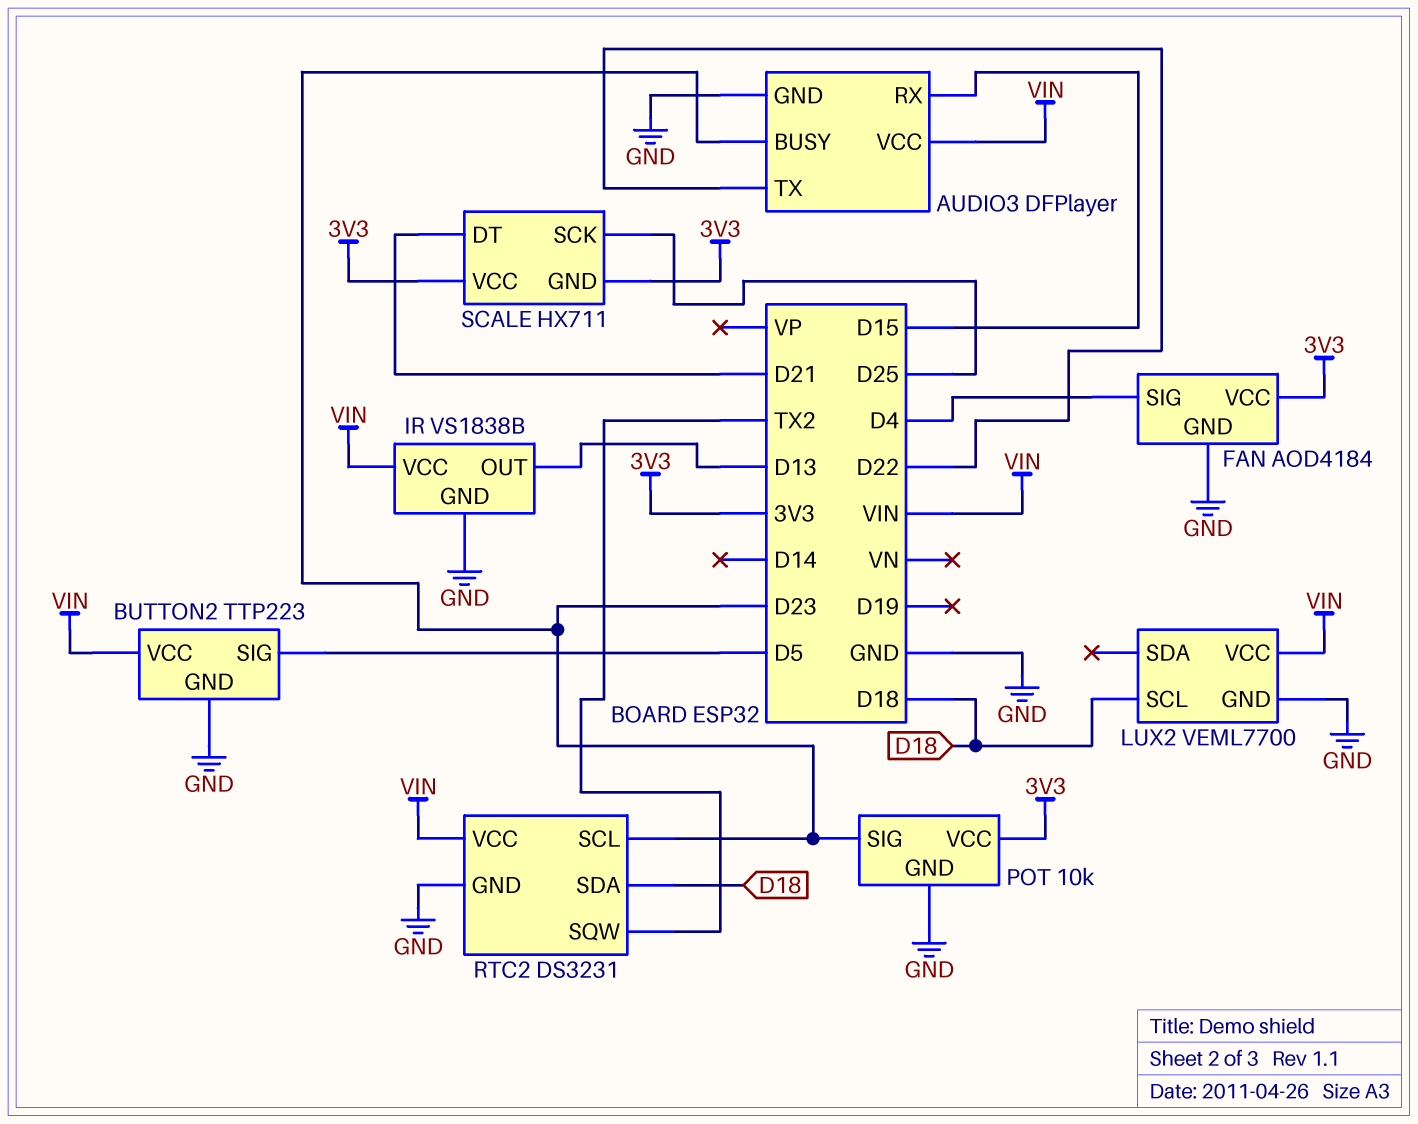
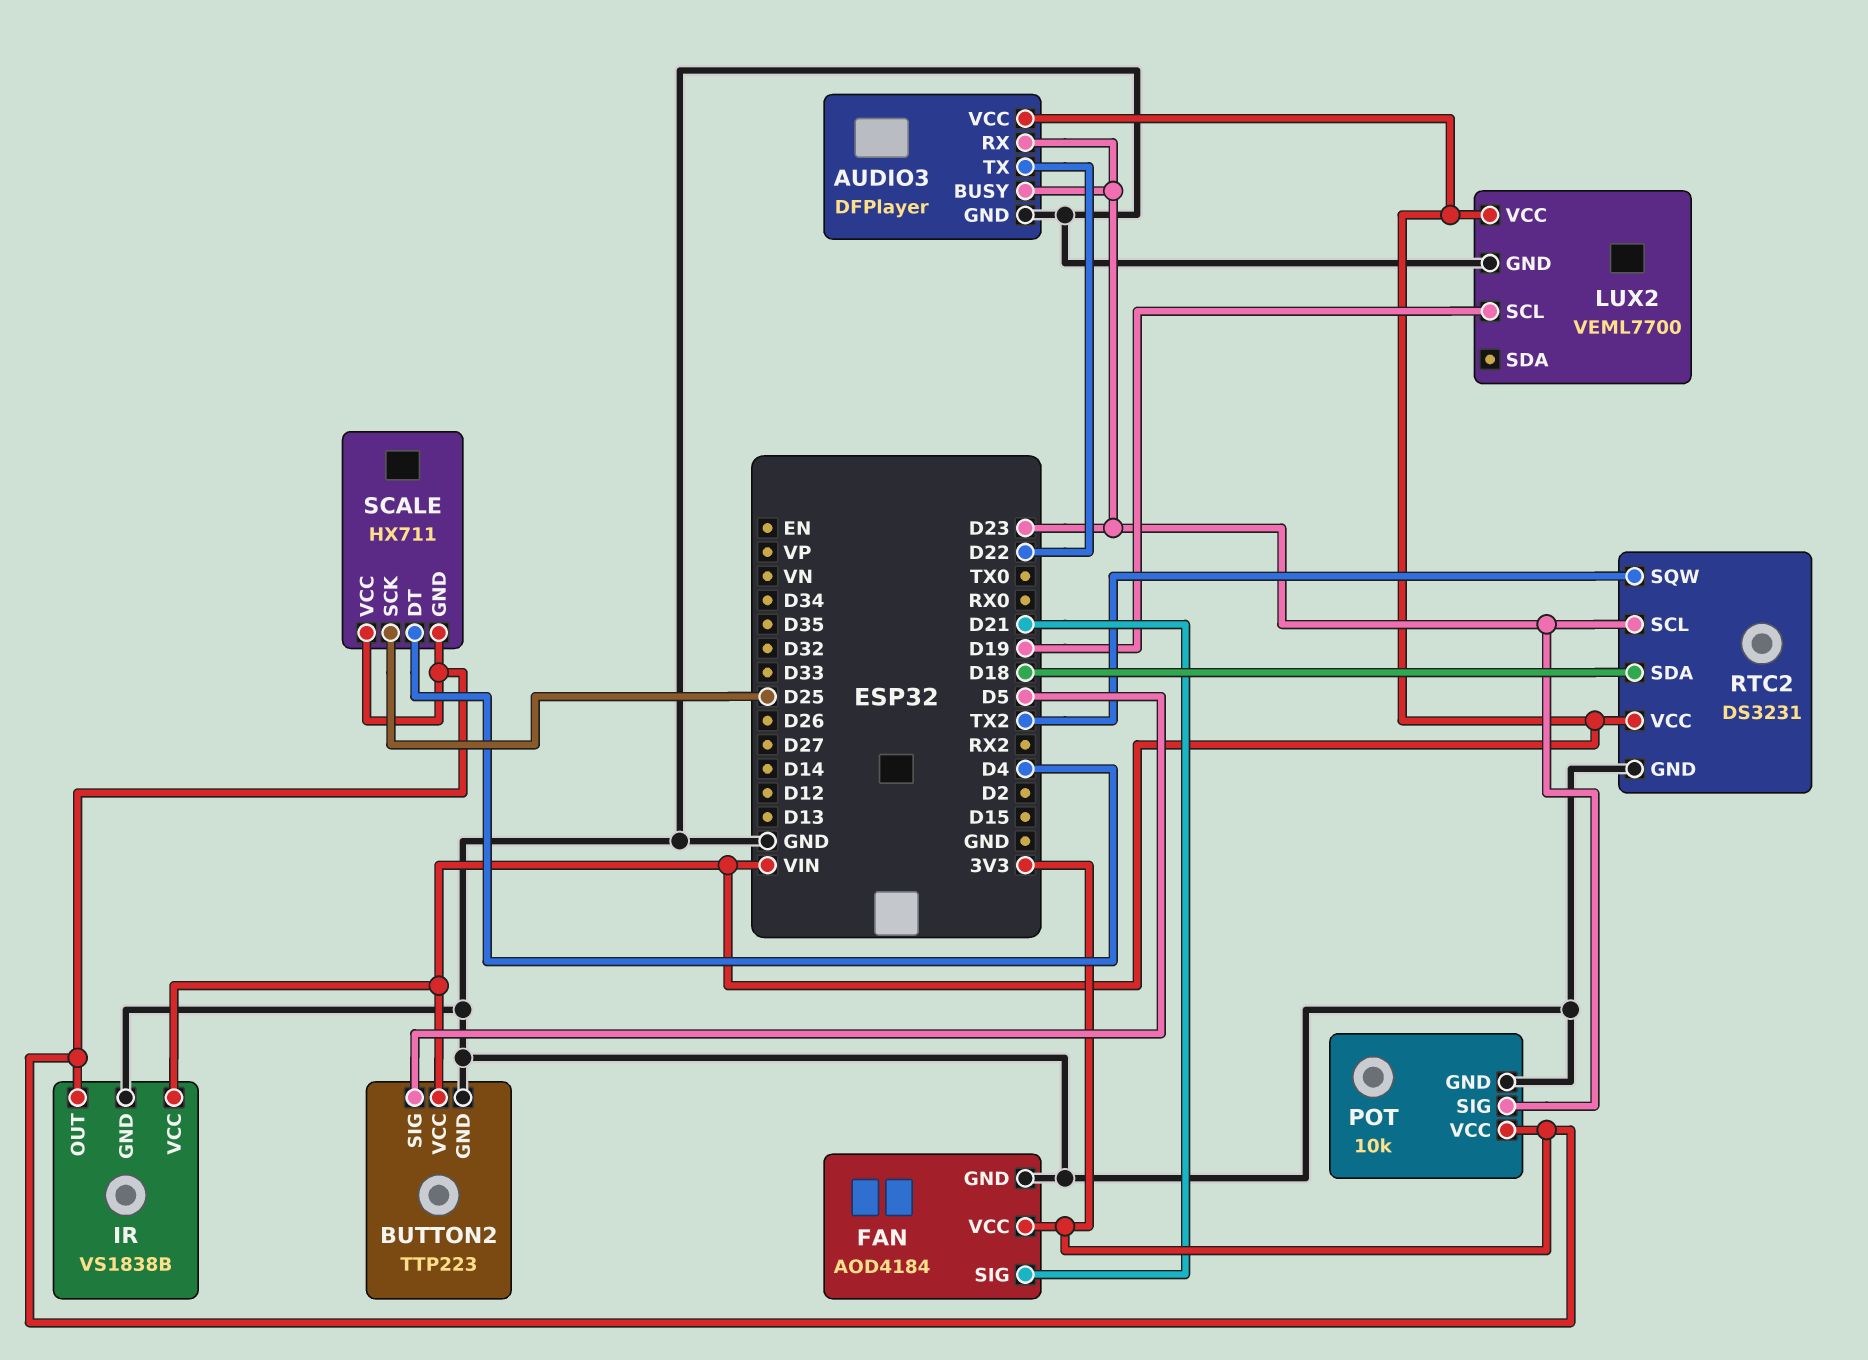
AUDIO3 pin RX: D15 -> D23
FAN pin SIG: D4 -> D21
IR pin OUT: D13 -> 3V3
LUX2 pin SCL: D18 -> D19
SCALE pin DT: D21 -> D4

